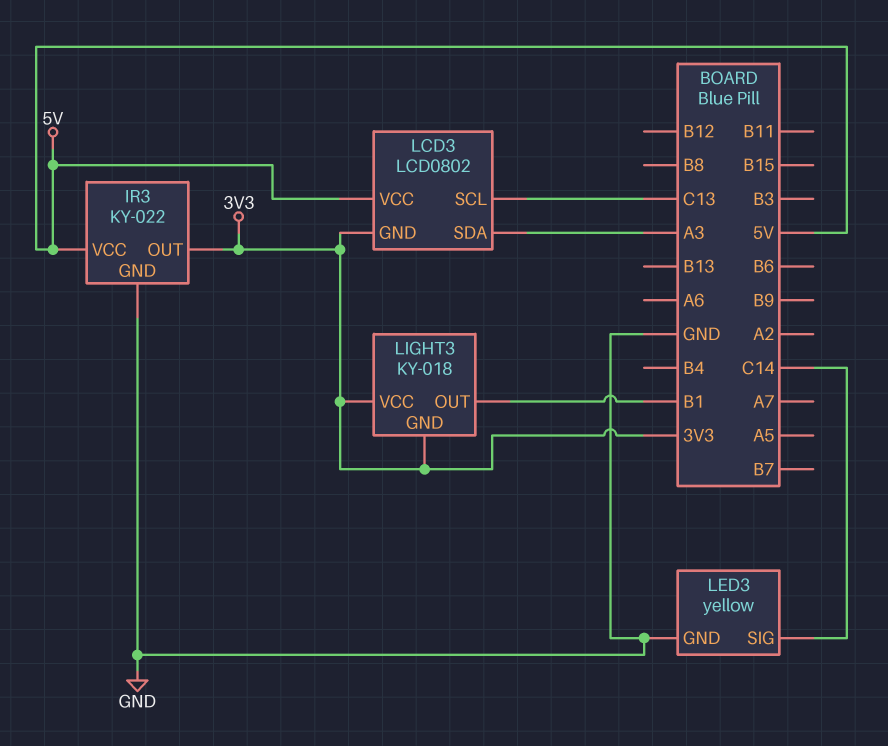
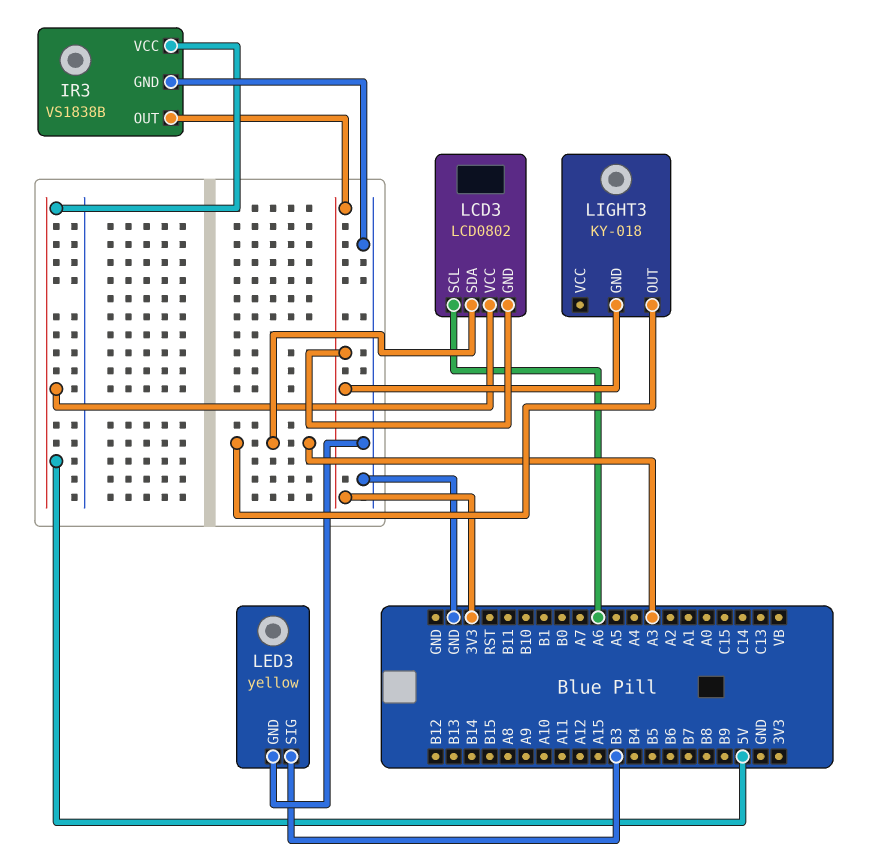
IR3: KY-022 -> VS1838B
LCD3 pin SCL: C13 -> A6
LED3 pin SIG: C14 -> B3
LIGHT3 pin OUT: B1 -> A3
LIGHT3 pin VCC: 3V3 -> none

